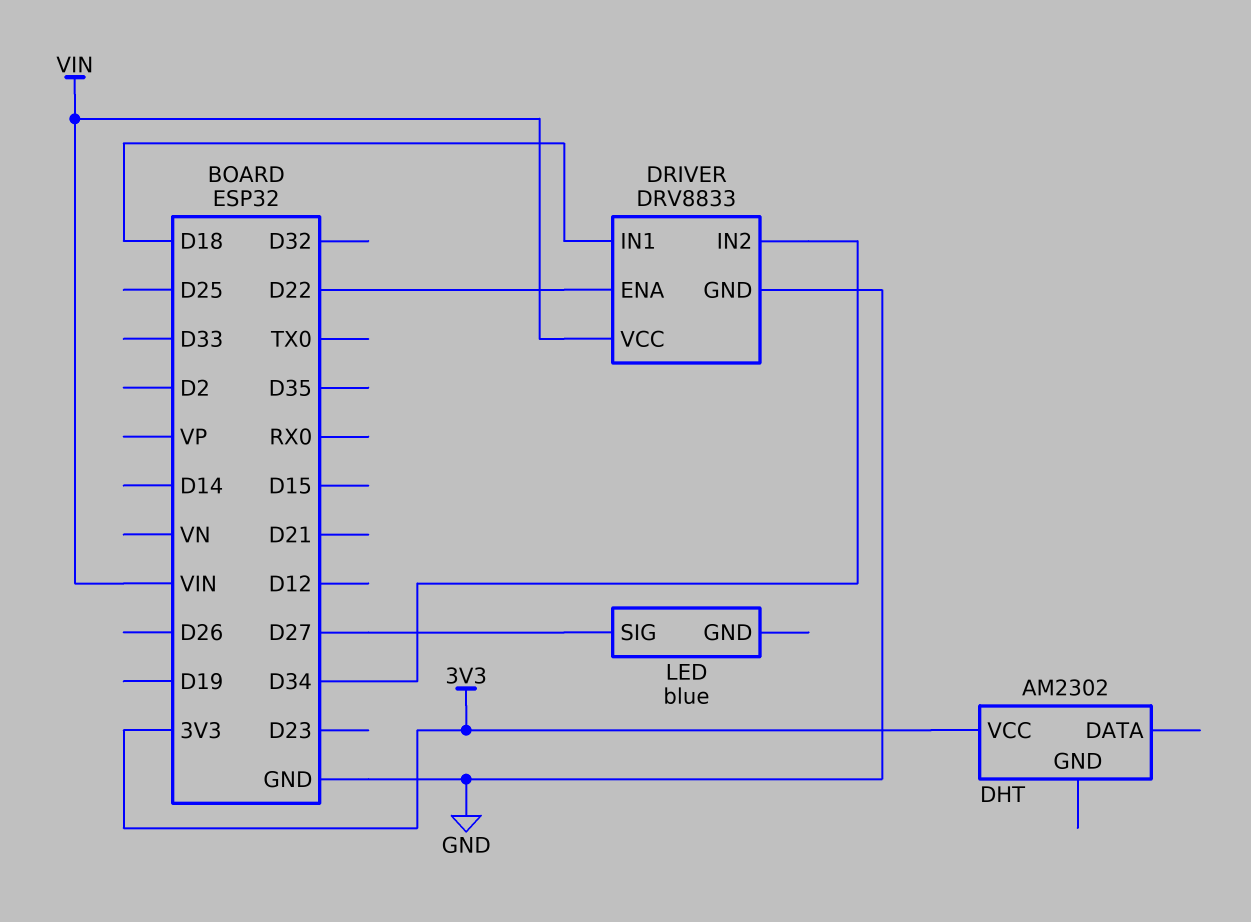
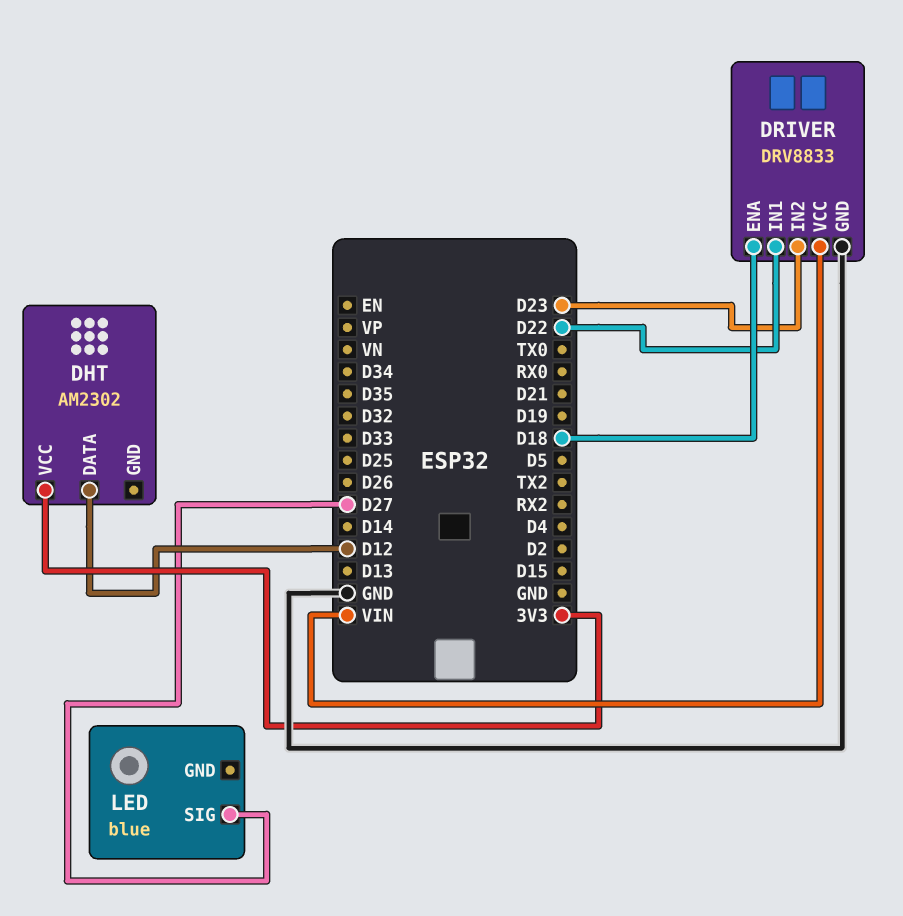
DHT pin DATA: none -> D12
DRIVER pin ENA: D22 -> D18
DRIVER pin IN1: D18 -> D22
DRIVER pin IN2: D34 -> D23

